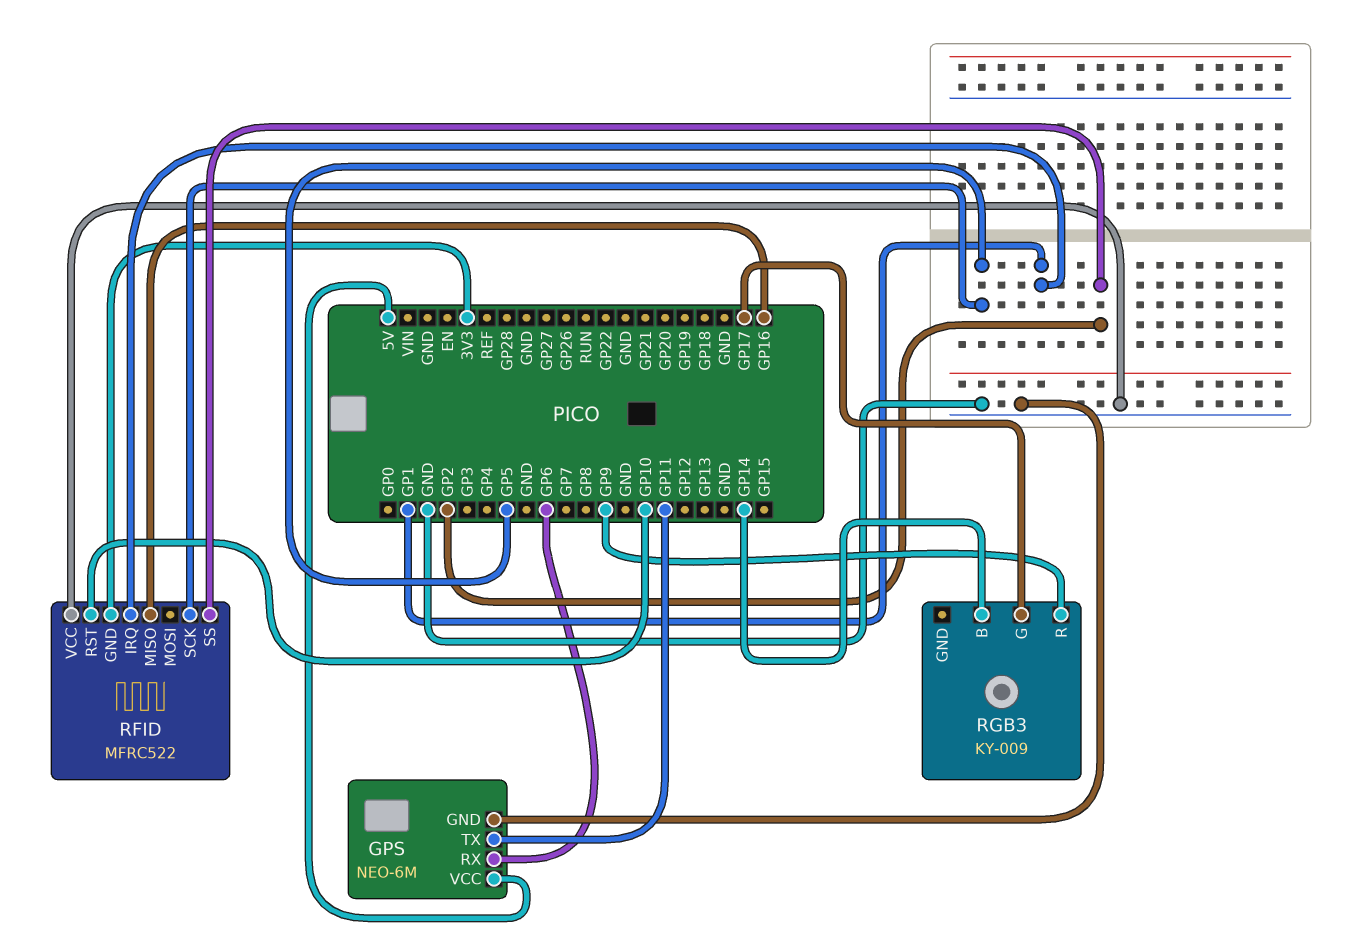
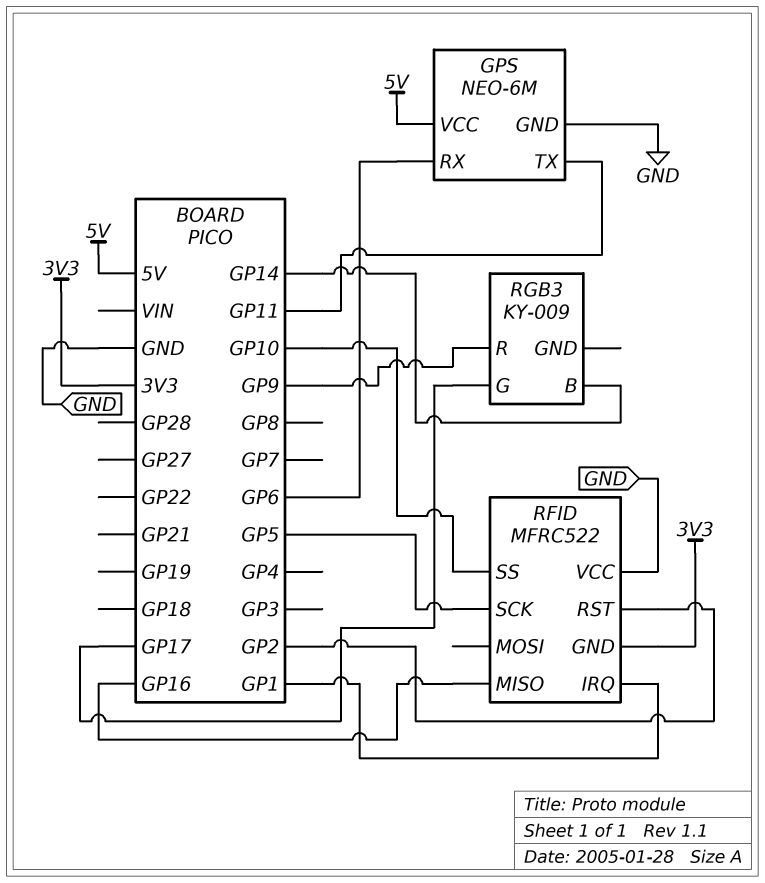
RFID pin RST: GP10 -> GP2
RFID pin SS: GP2 -> GP10

